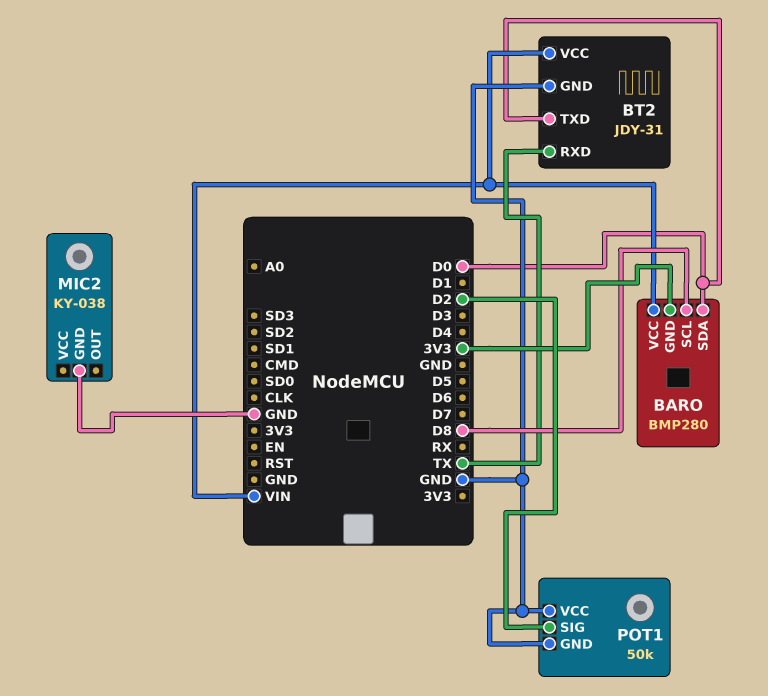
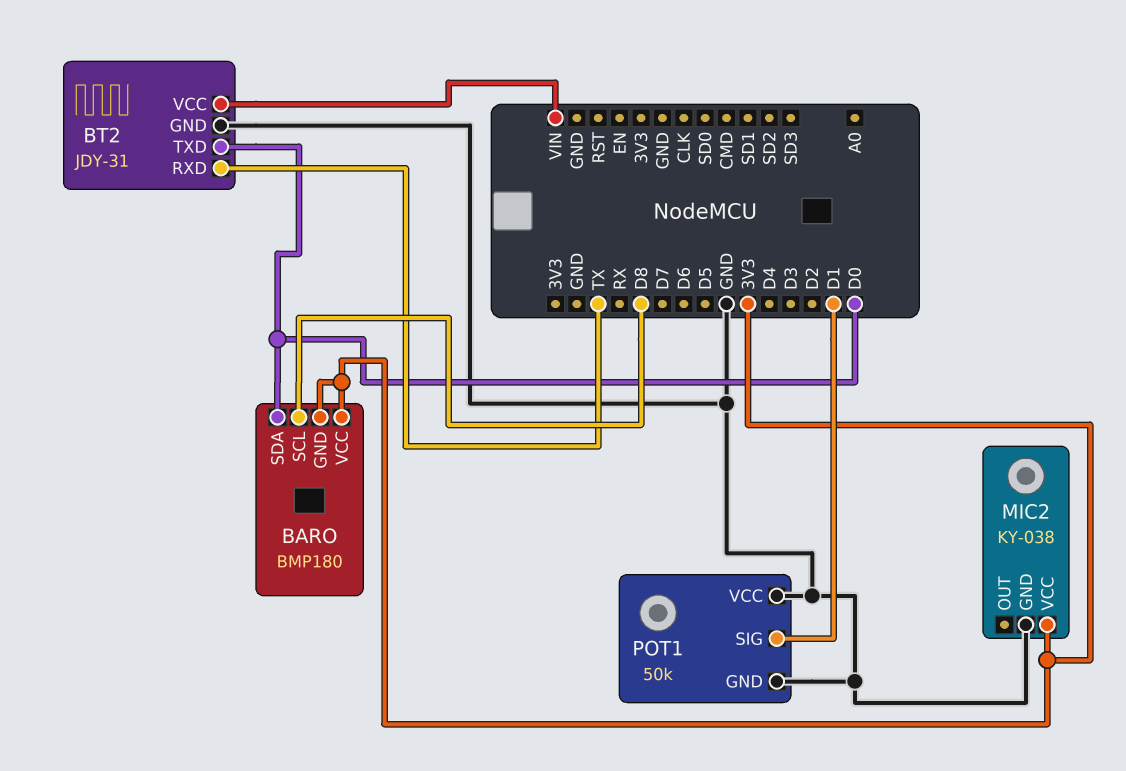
BARO: BMP280 -> BMP180
BARO pin VCC: VIN -> 3V3
MIC2 pin VCC: none -> 3V3
POT1 pin SIG: D2 -> D1

